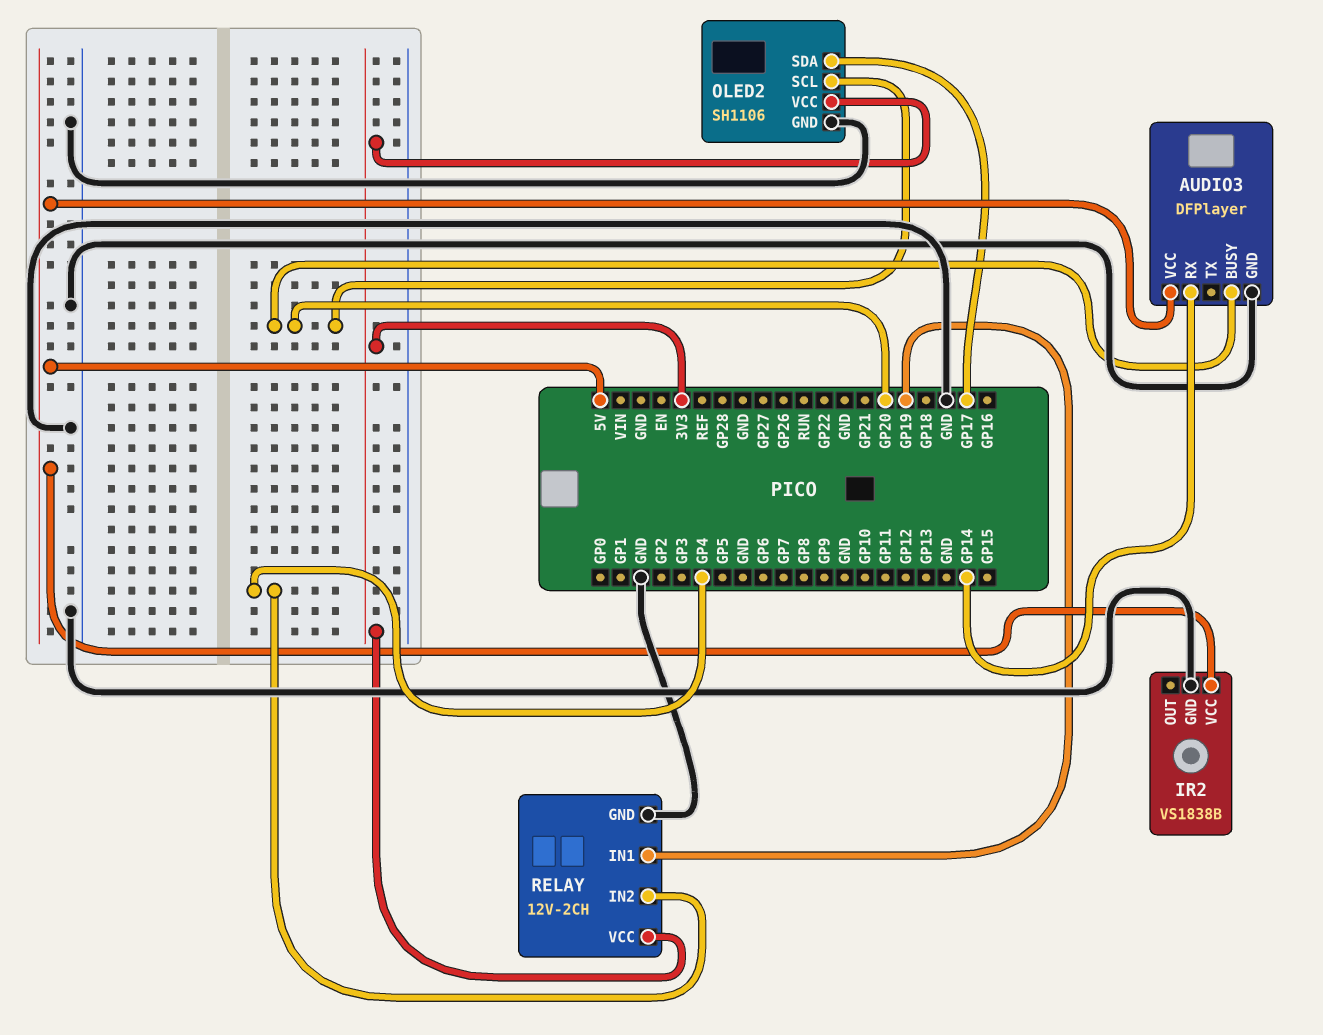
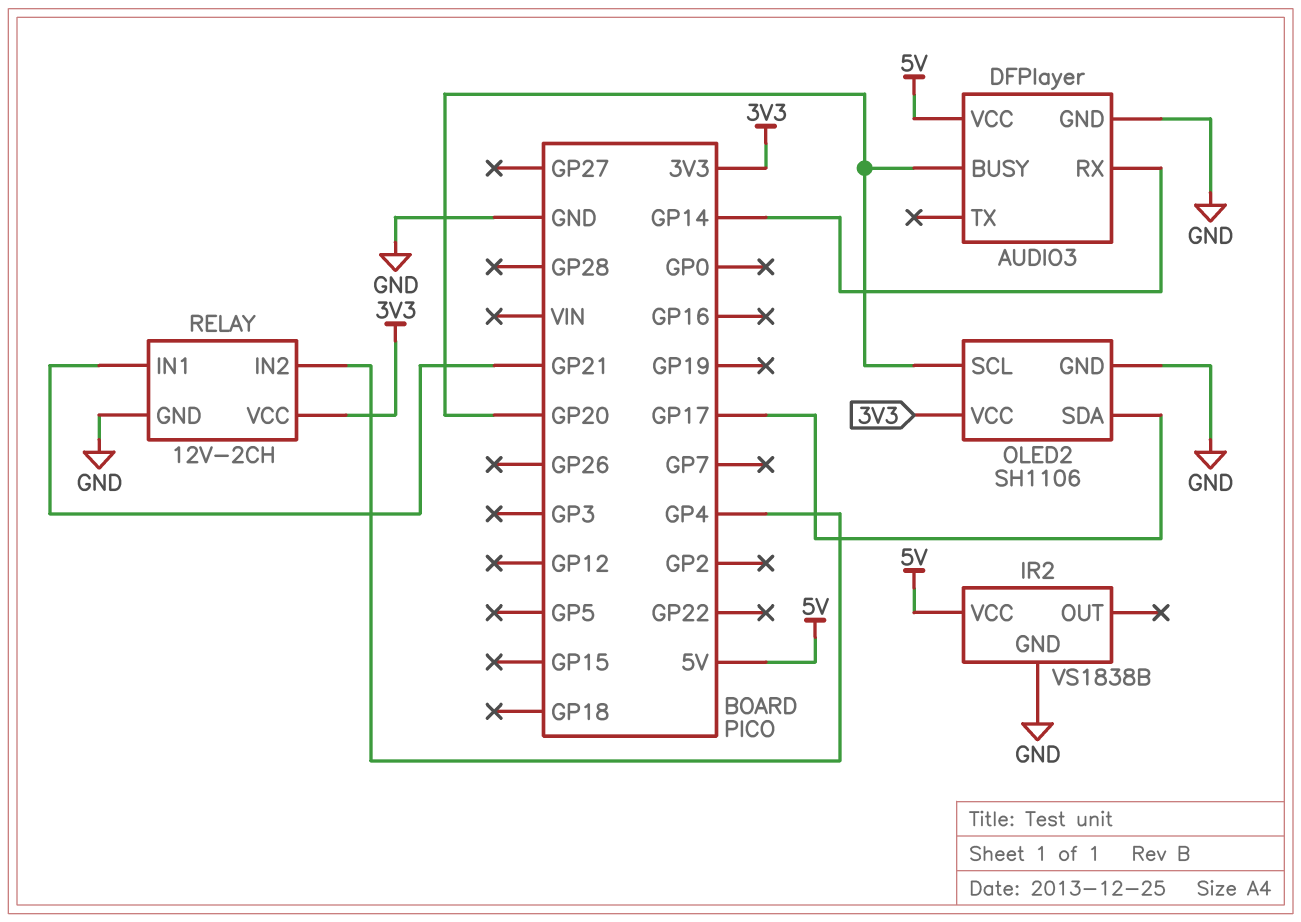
RELAY pin IN1: GP19 -> GP21

